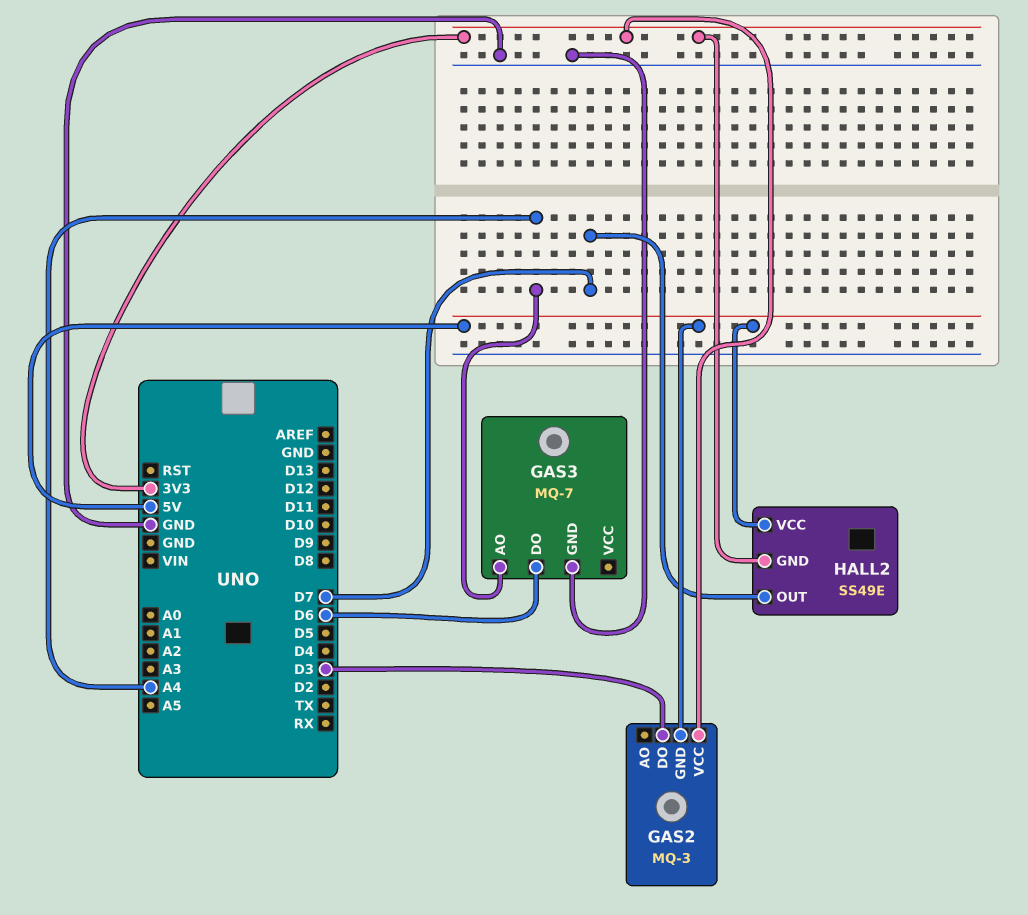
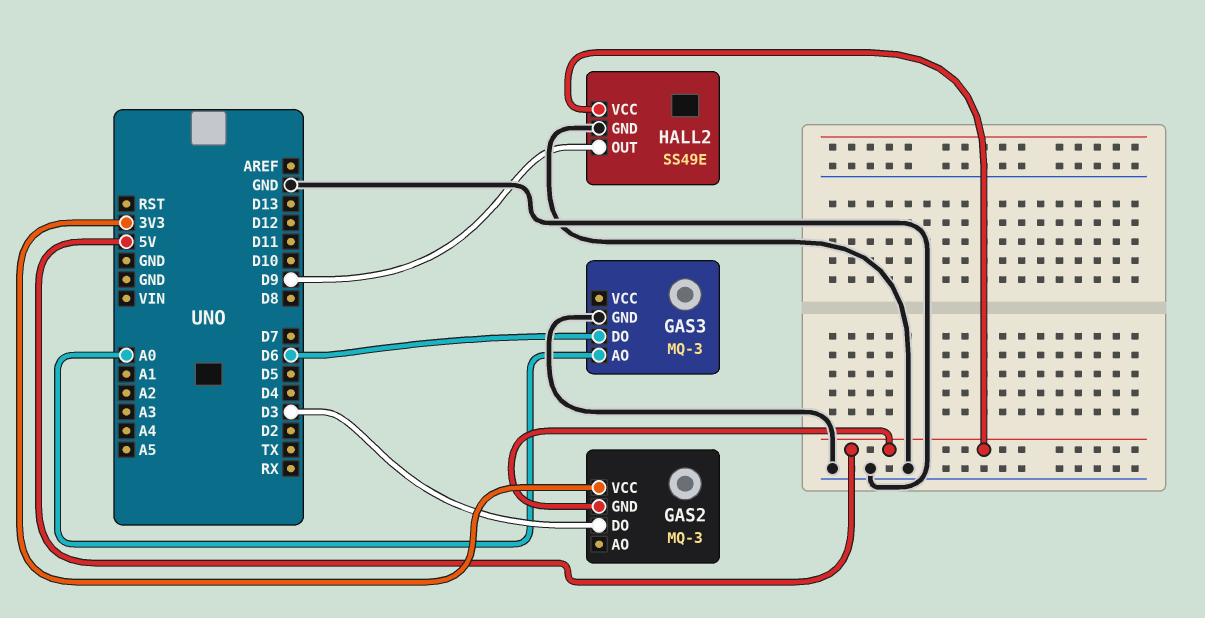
GAS3: MQ-7 -> MQ-3
GAS3 pin AO: A4 -> A0
HALL2 pin GND: 3V3 -> GND
HALL2 pin OUT: D7 -> D9

